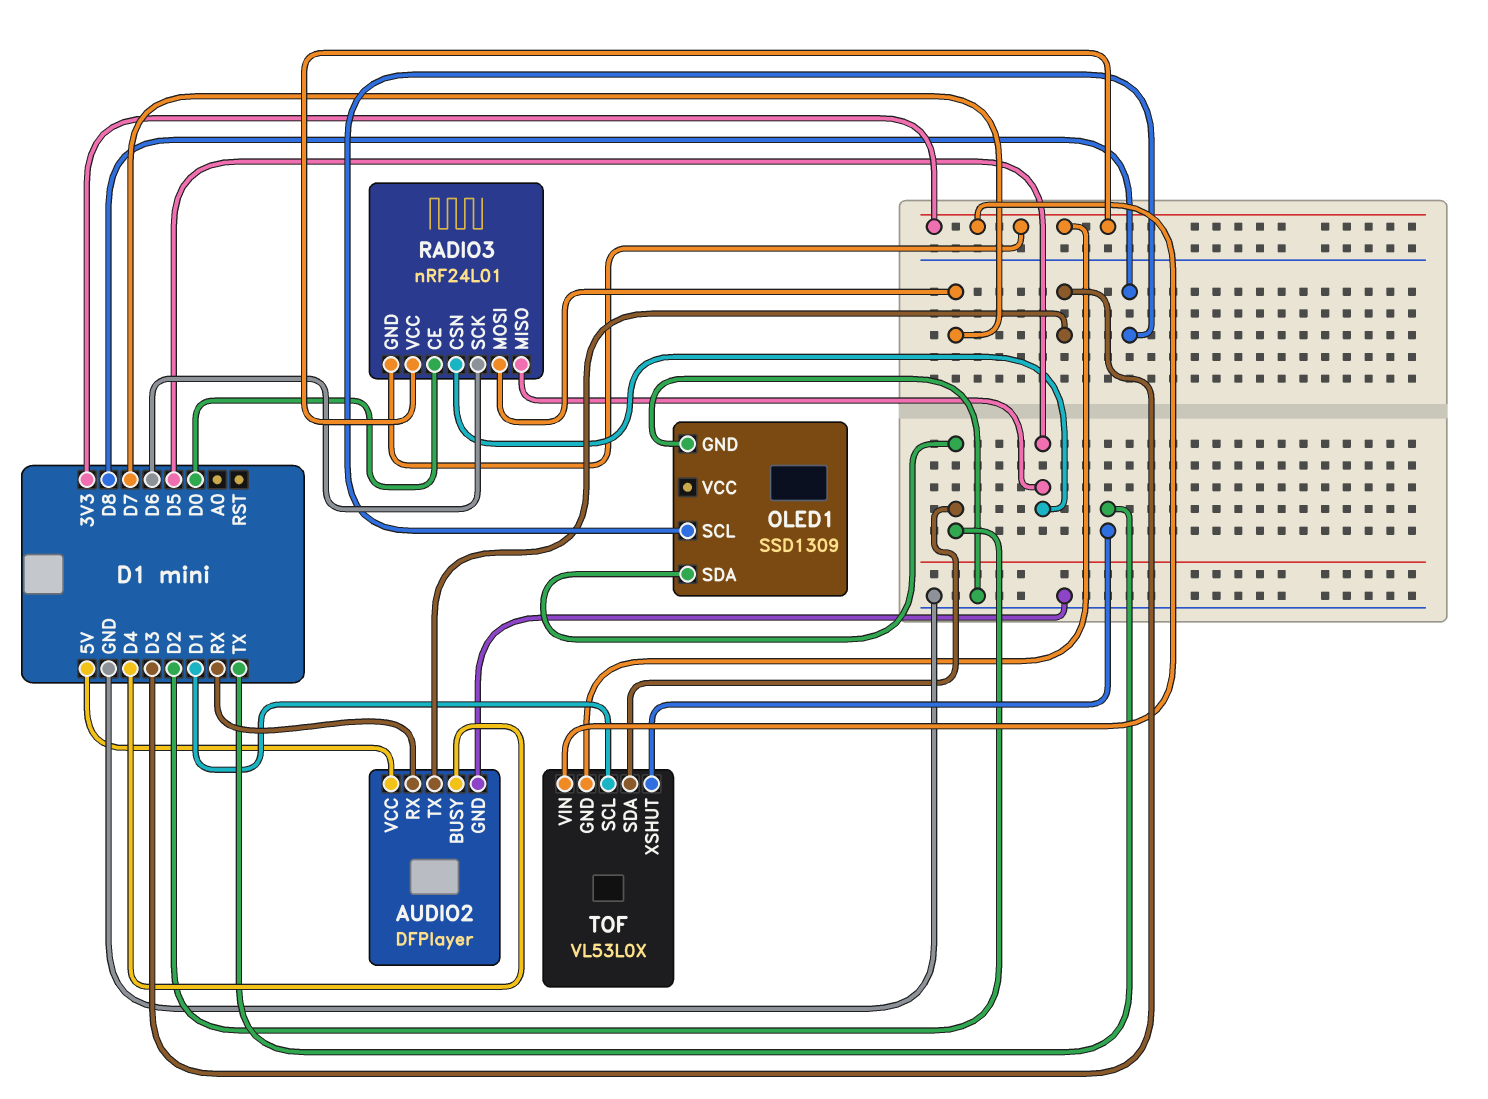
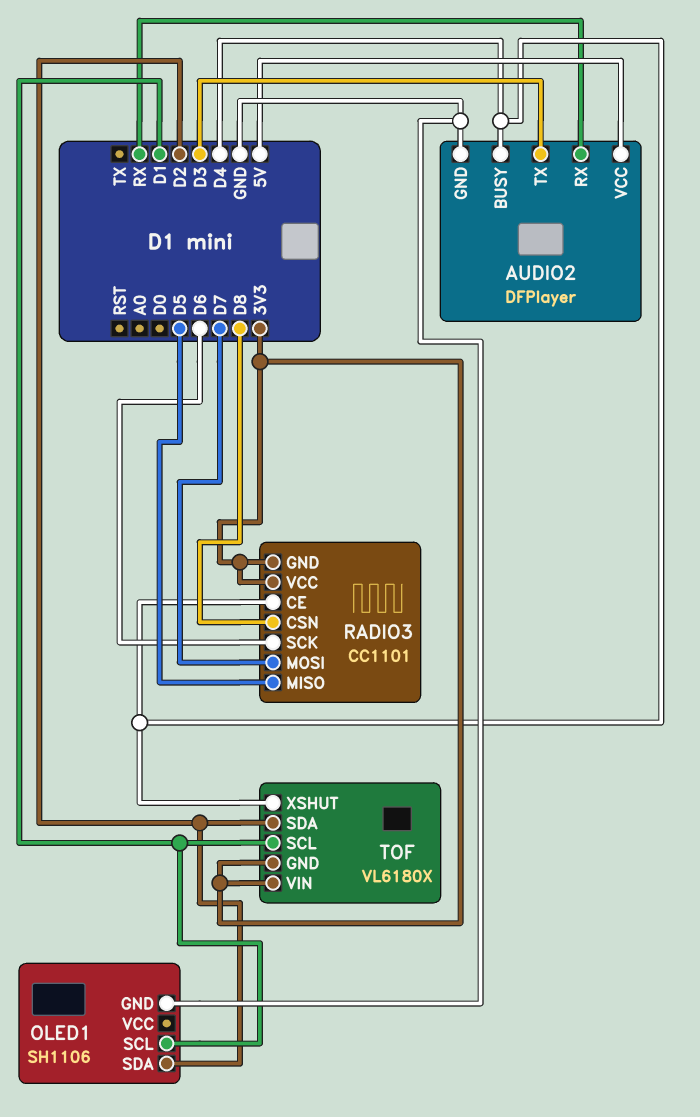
OLED1: SSD1309 -> SH1106
OLED1 pin SCL: D8 -> D1
RADIO3: nRF24L01 -> CC1101
RADIO3 pin CE: D0 -> D4
RADIO3 pin CSN: D5 -> D8
TOF: VL53L0X -> VL6180X
TOF pin XSHUT: TX -> D4

